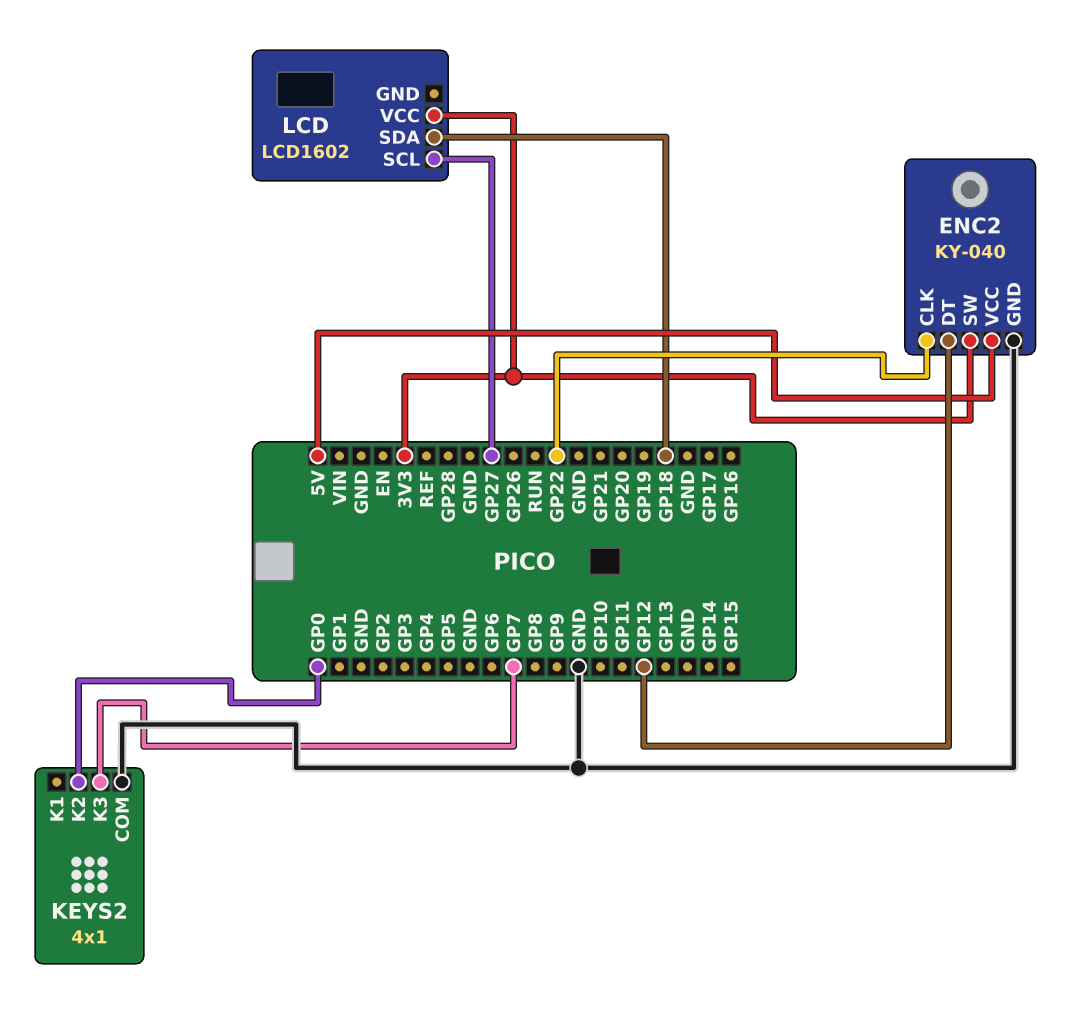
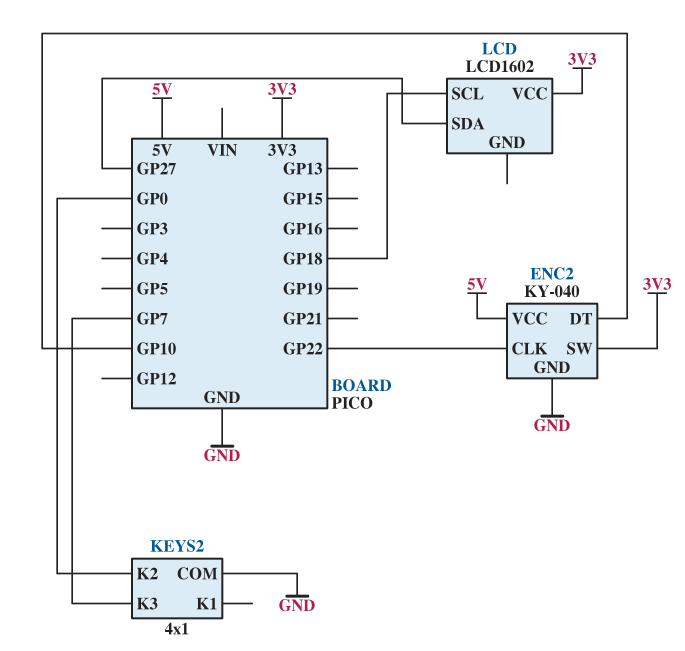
ENC2 pin DT: GP12 -> GP10
LCD pin SCL: GP27 -> GP18
LCD pin SDA: GP18 -> GP27

